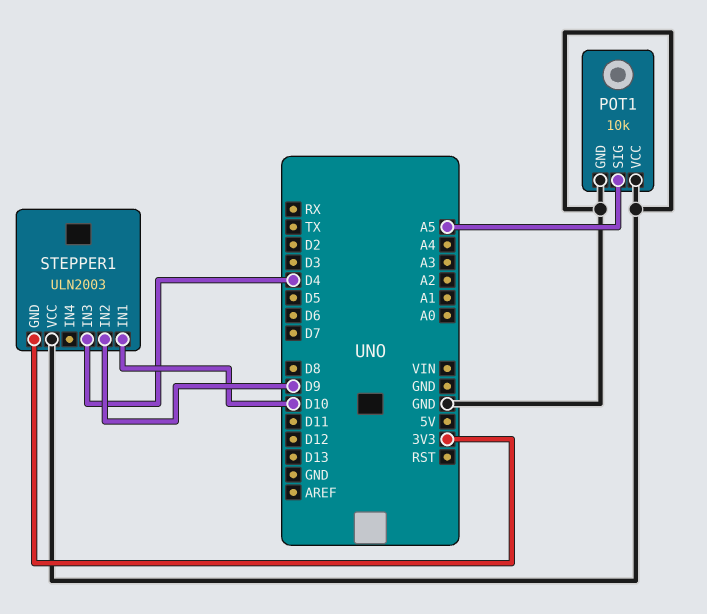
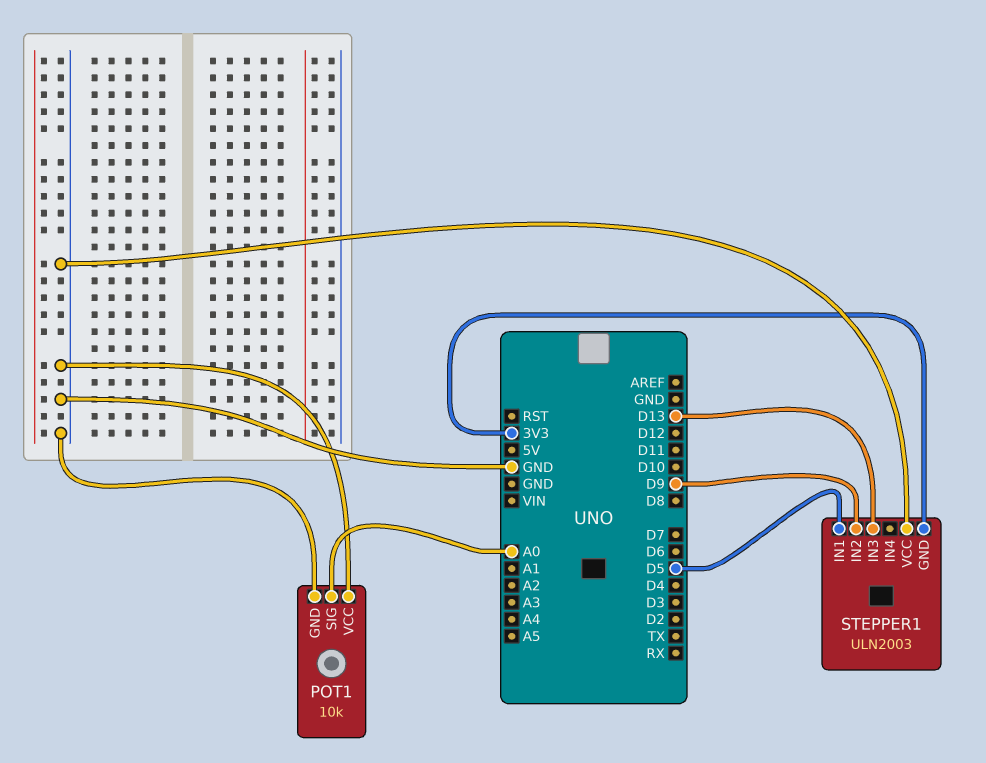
POT1 pin SIG: A5 -> A0
STEPPER1 pin IN1: D10 -> D5
STEPPER1 pin IN3: D4 -> D13

